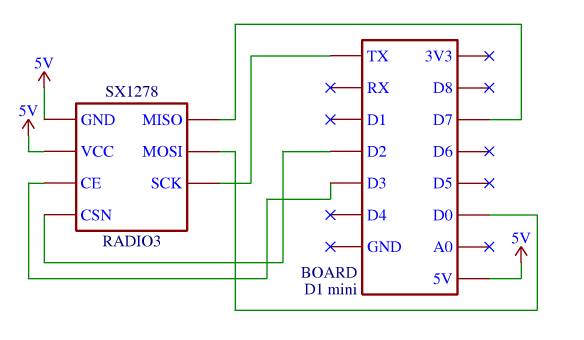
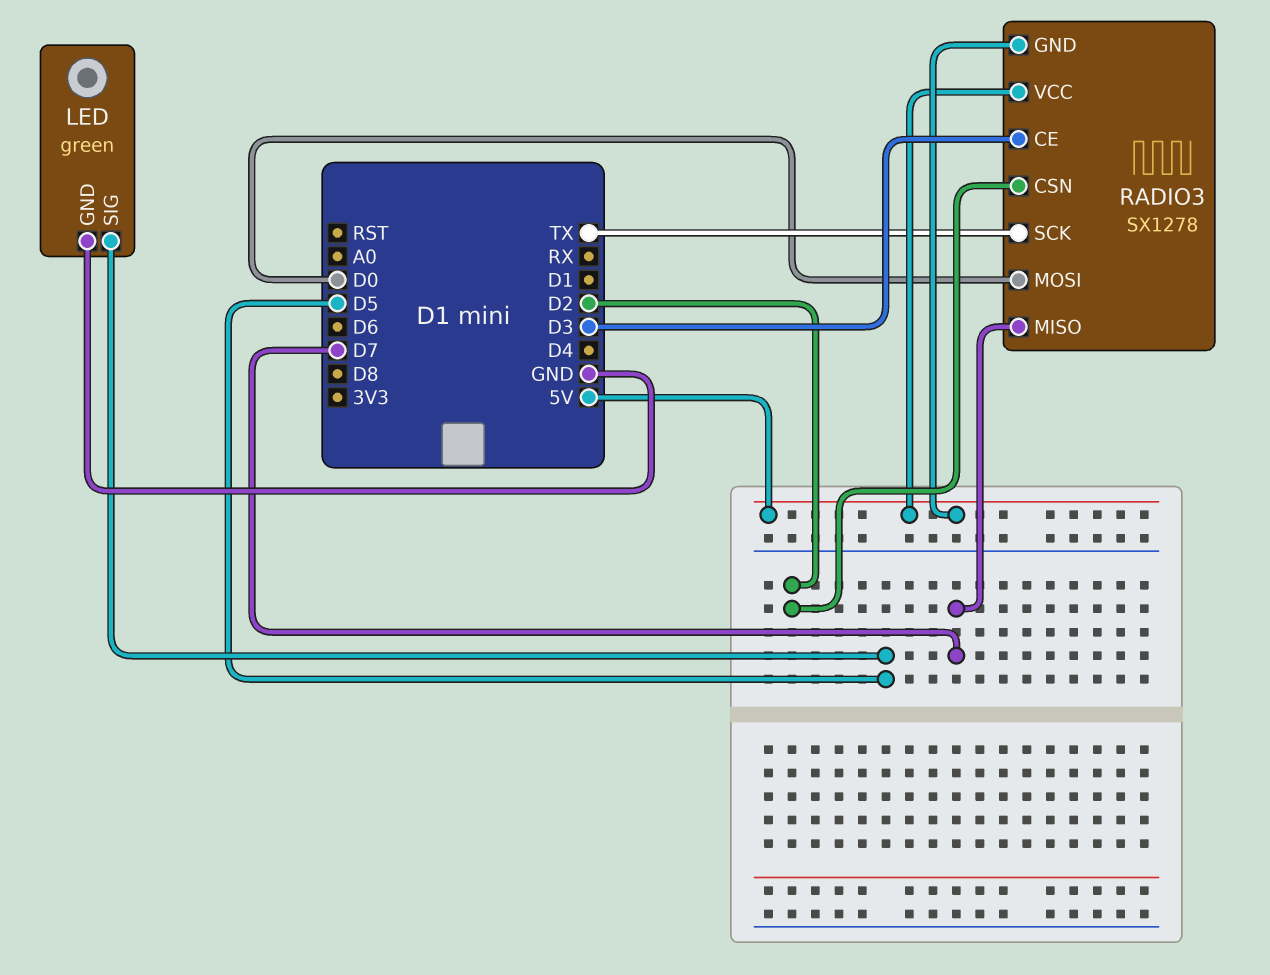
LED: none -> green
LED pin GND: none -> GND
LED pin SIG: none -> D5

